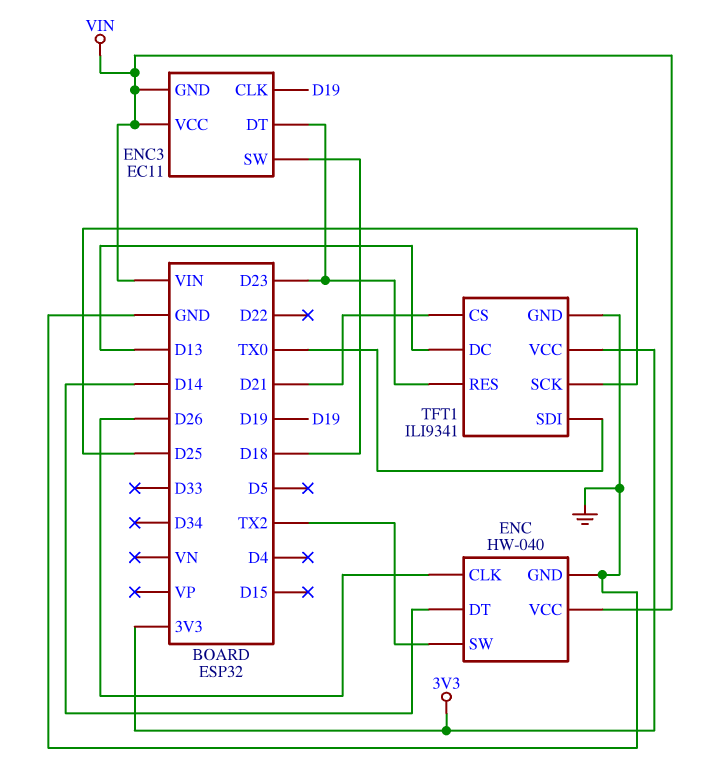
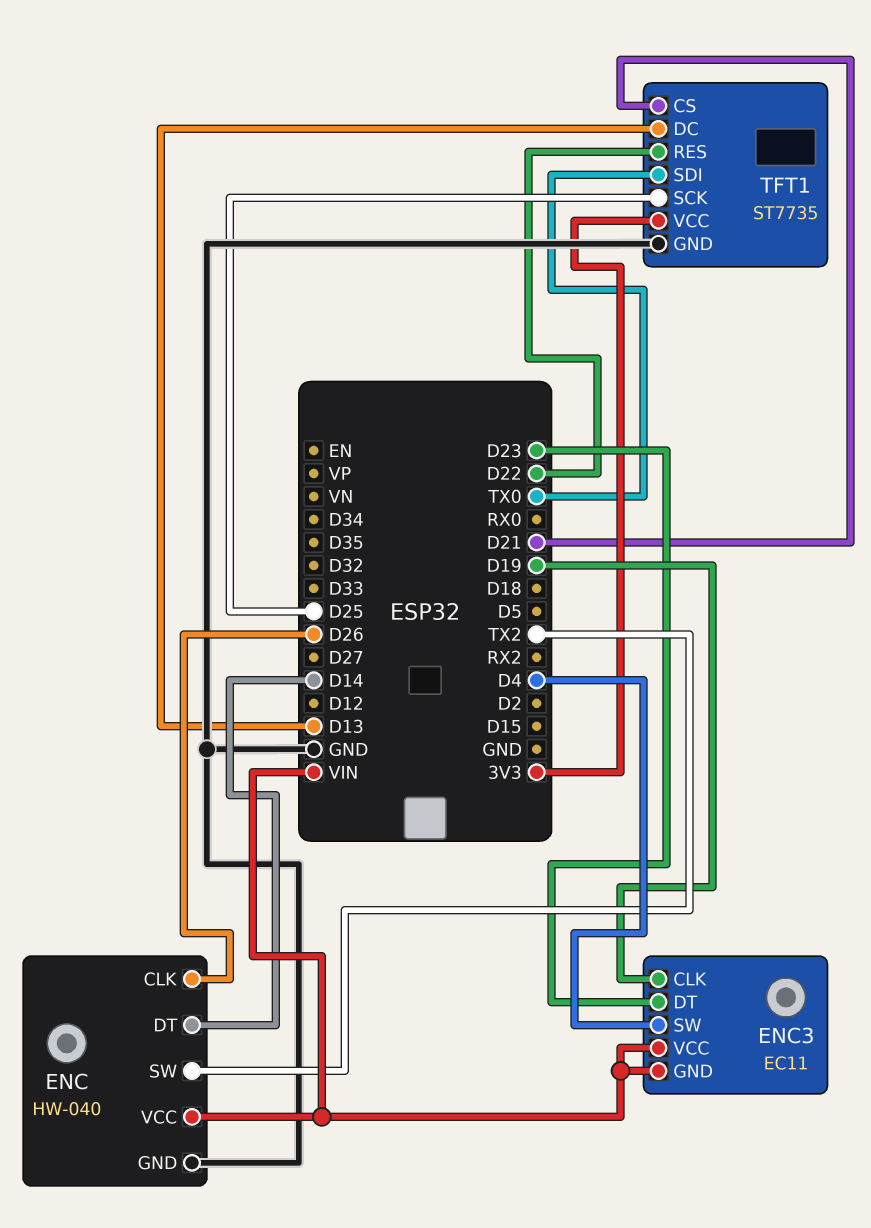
ENC3 pin SW: D18 -> D4
TFT1: ILI9341 -> ST7735
TFT1 pin RES: D23 -> D22

